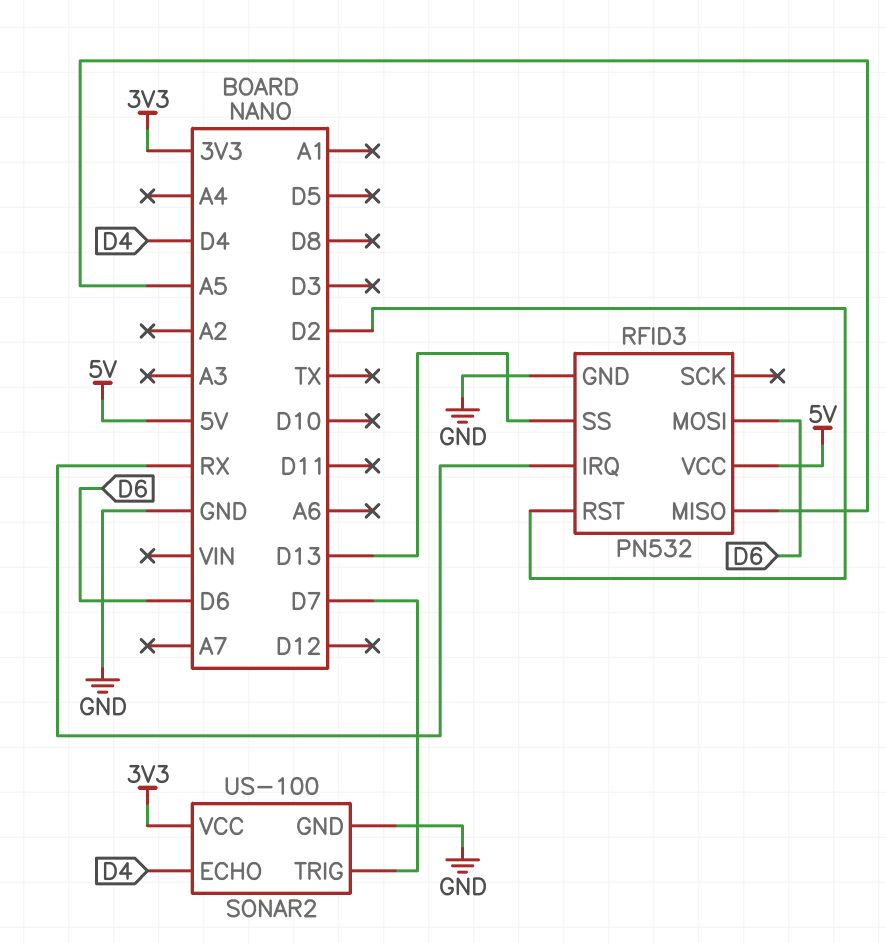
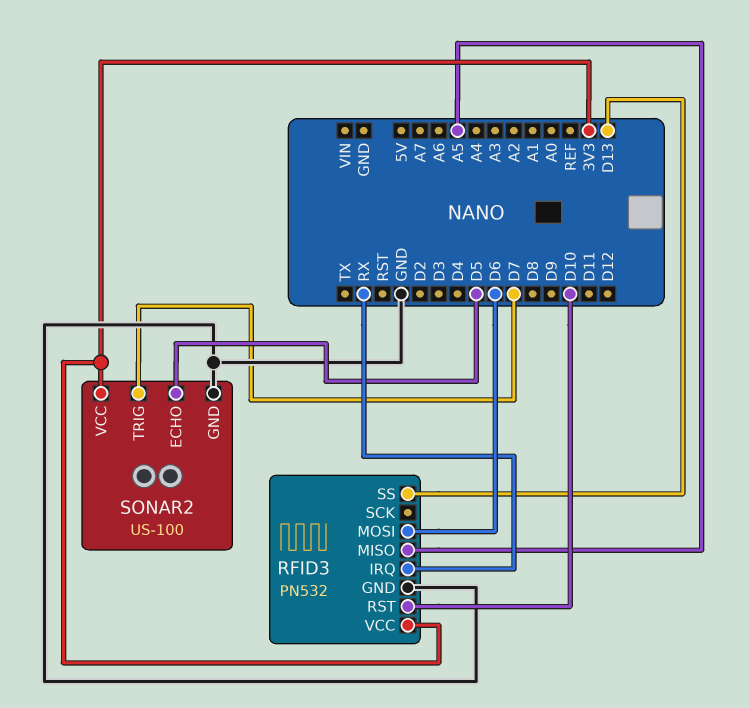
RFID3 pin RST: D2 -> D10
RFID3 pin VCC: 5V -> 3V3
SONAR2 pin ECHO: D4 -> D5

